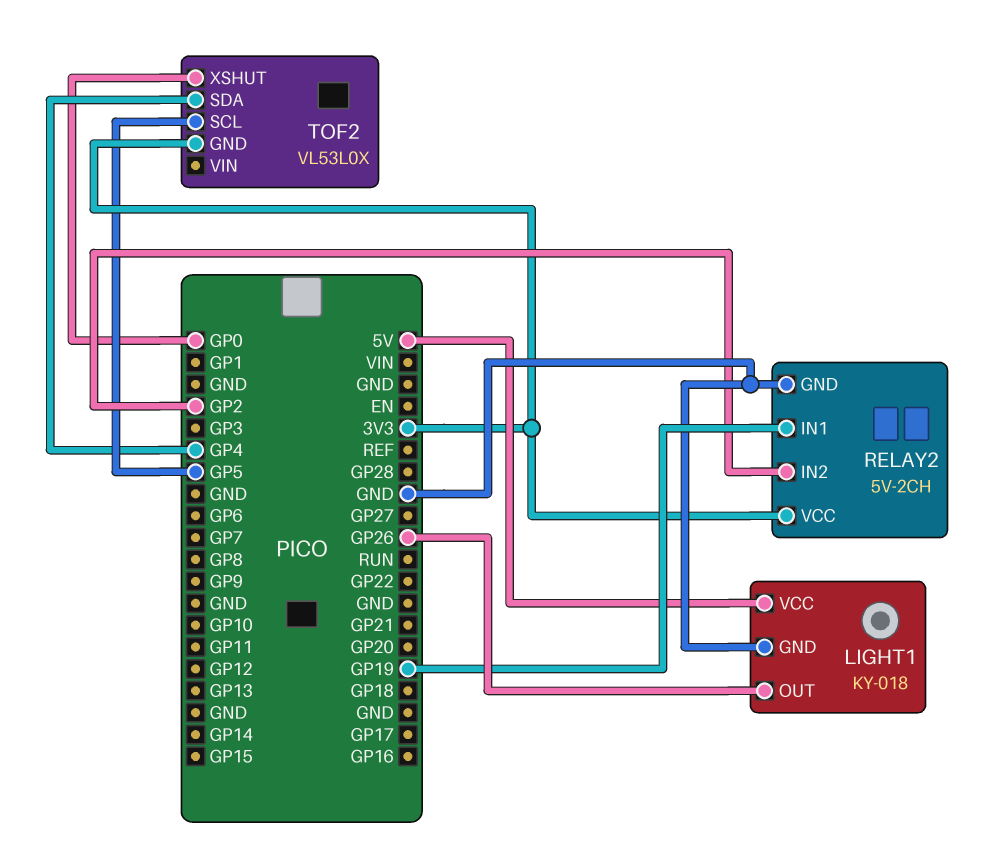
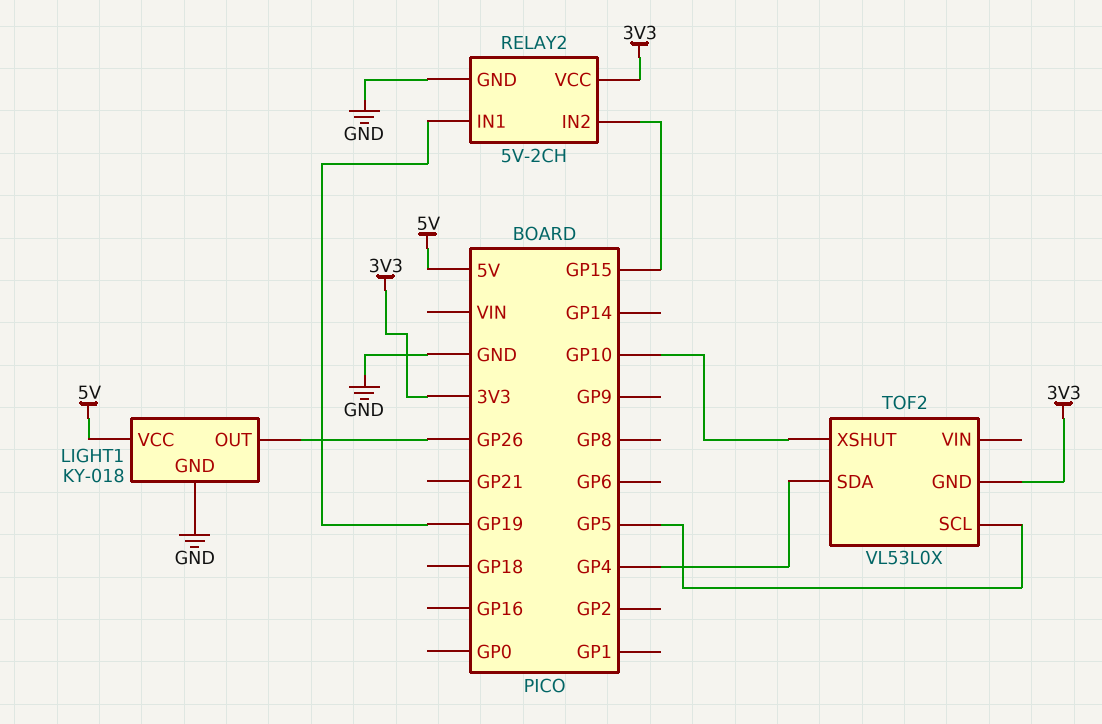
RELAY2 pin IN2: GP2 -> GP15
TOF2 pin XSHUT: GP0 -> GP10

